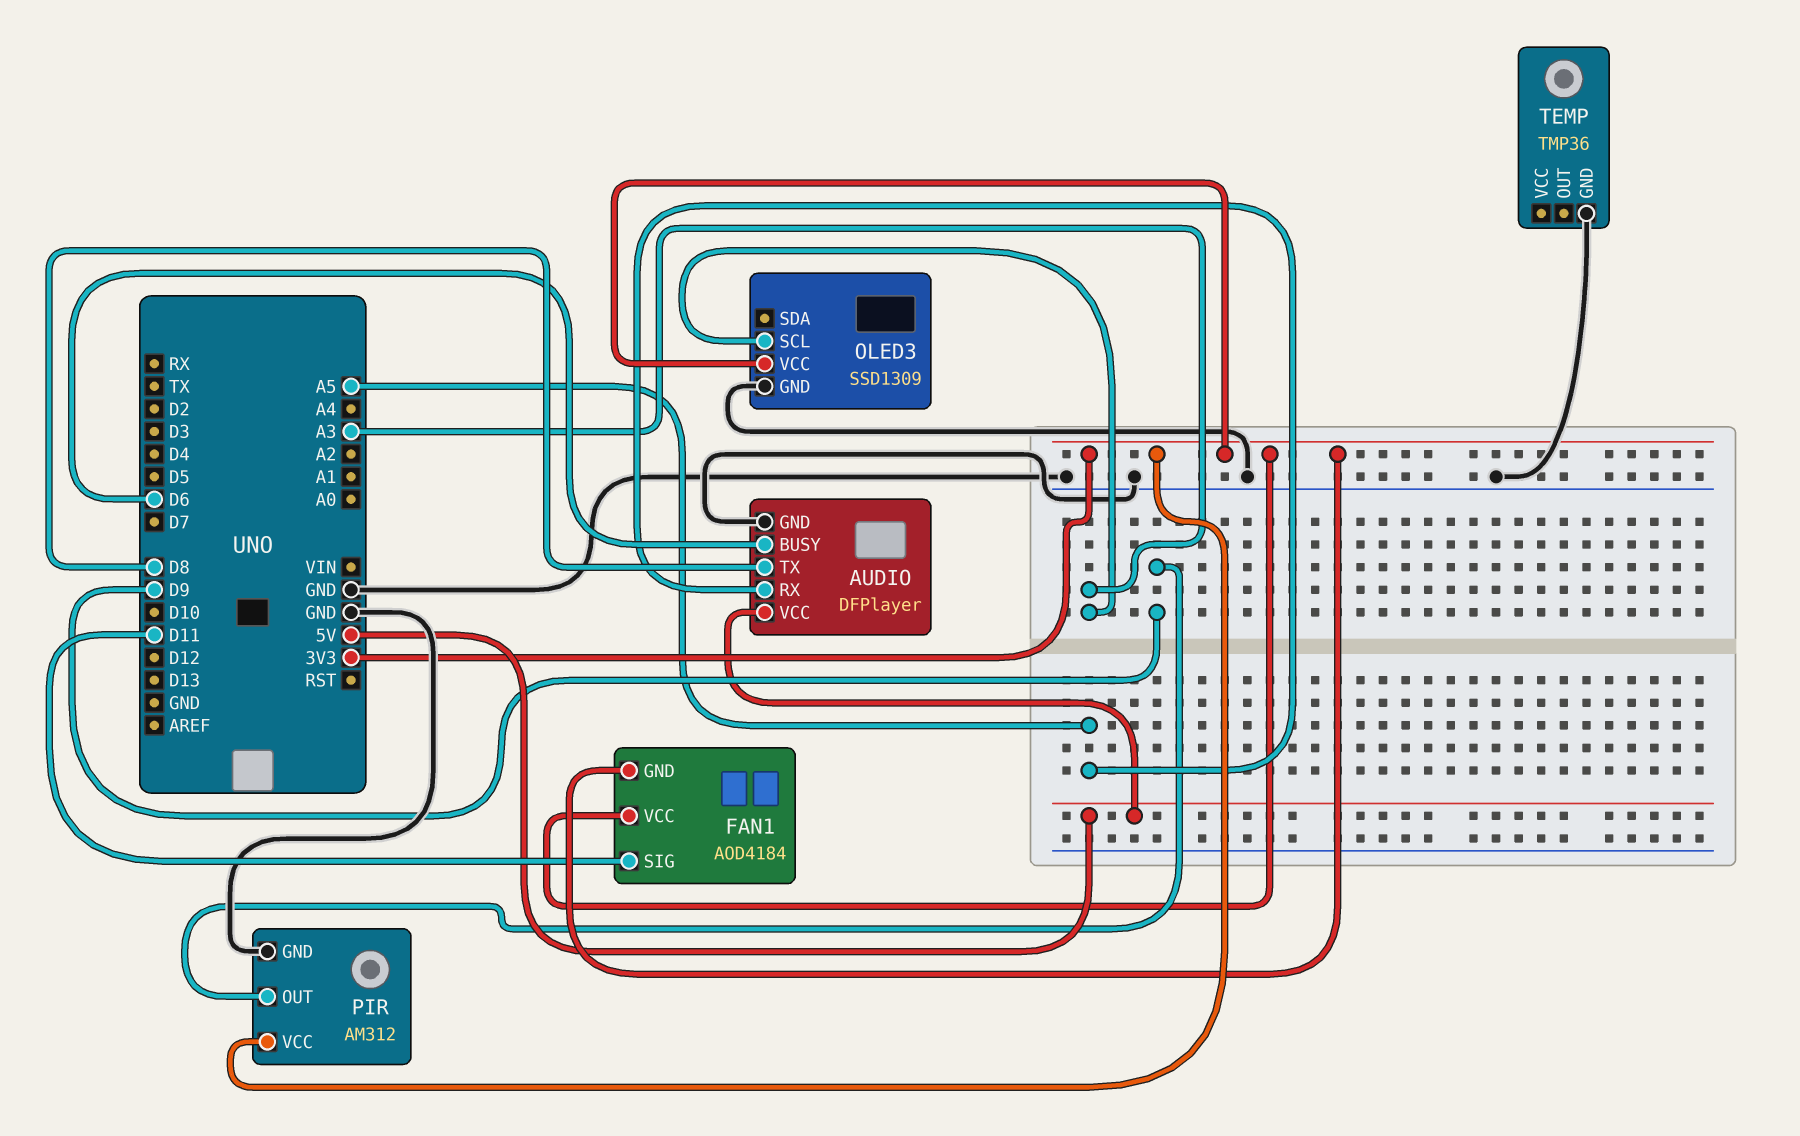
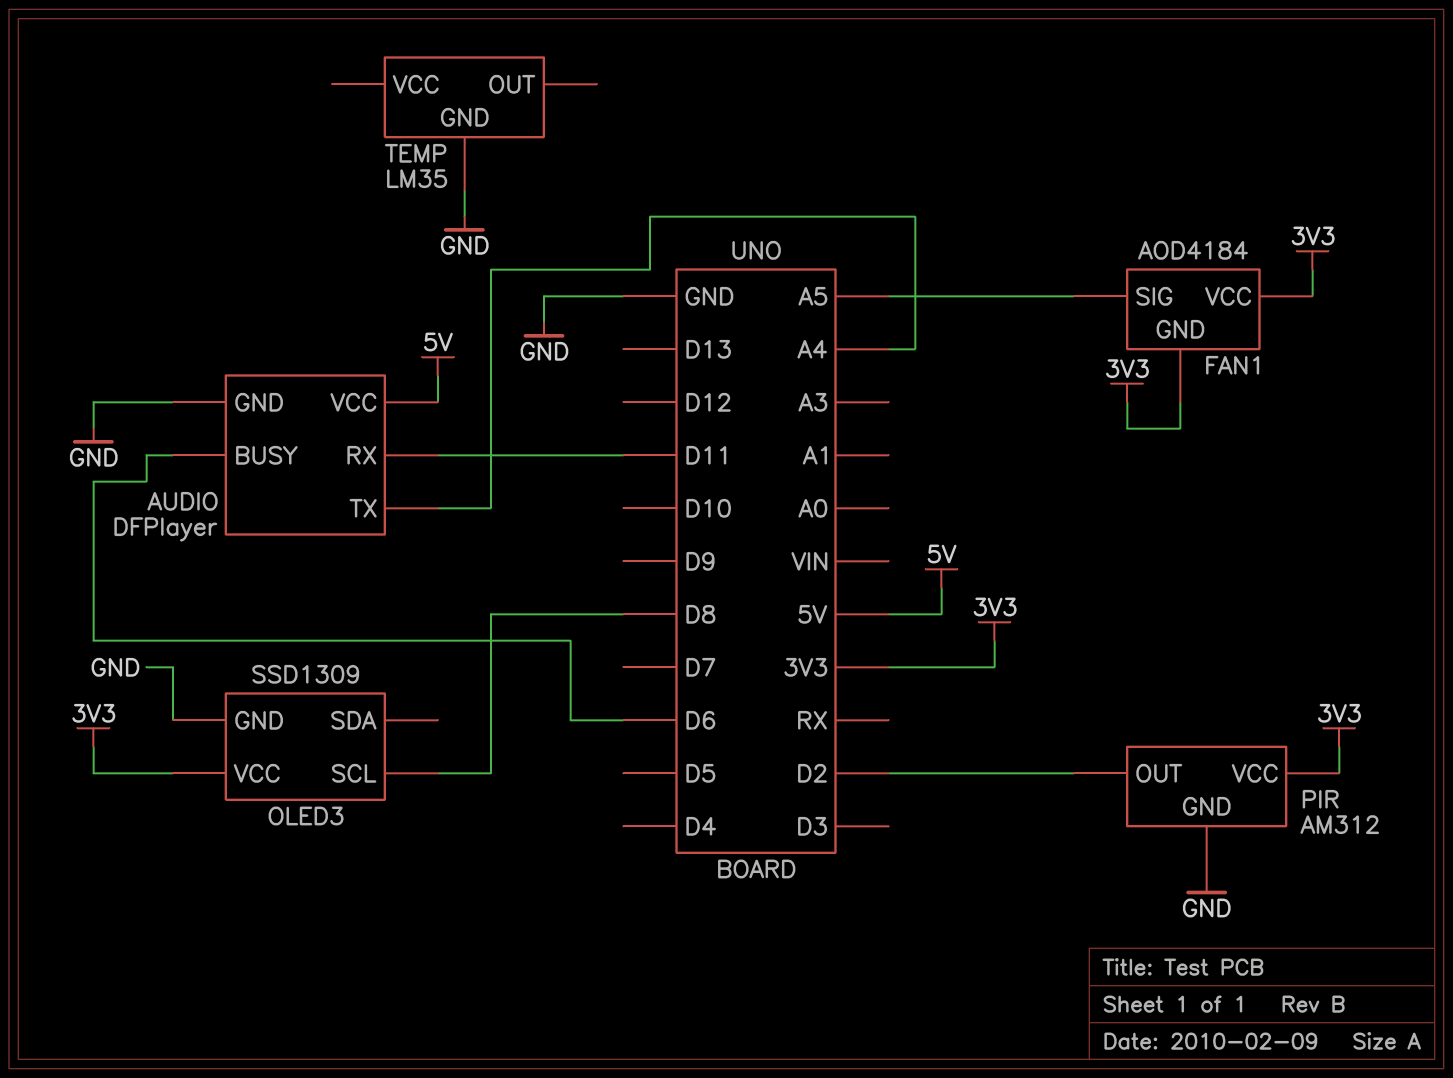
AUDIO pin RX: A5 -> D11
AUDIO pin TX: D8 -> A4
FAN1 pin SIG: D11 -> A5
OLED3 pin SCL: A3 -> D8
PIR pin OUT: D9 -> D2
TEMP: TMP36 -> LM35

